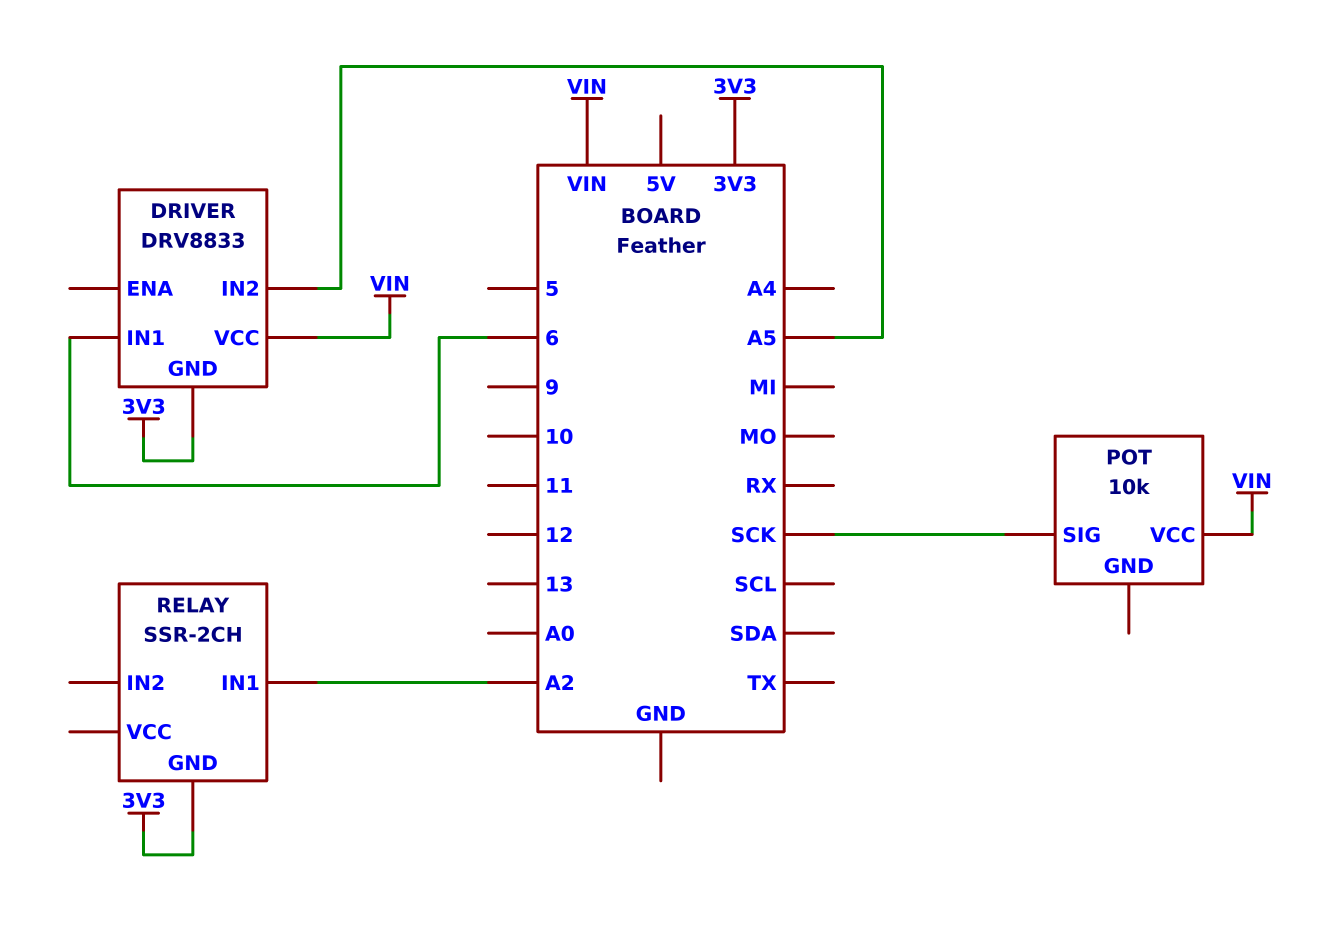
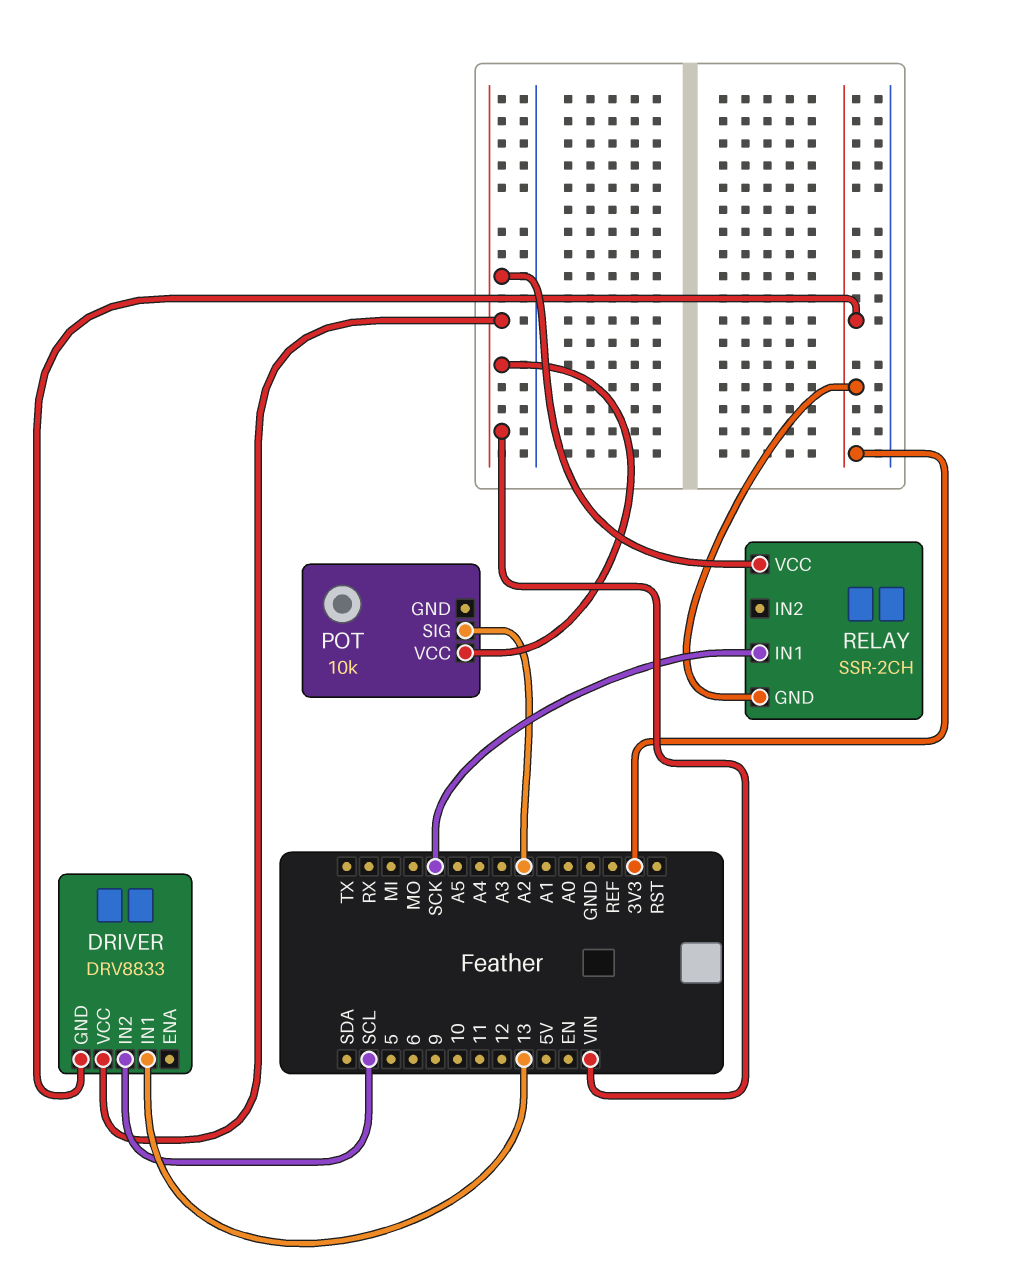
DRIVER pin IN1: 6 -> 13
DRIVER pin IN2: A5 -> SCL
POT pin SIG: SCK -> A2
RELAY pin IN1: A2 -> SCK
RELAY pin VCC: none -> VIN

